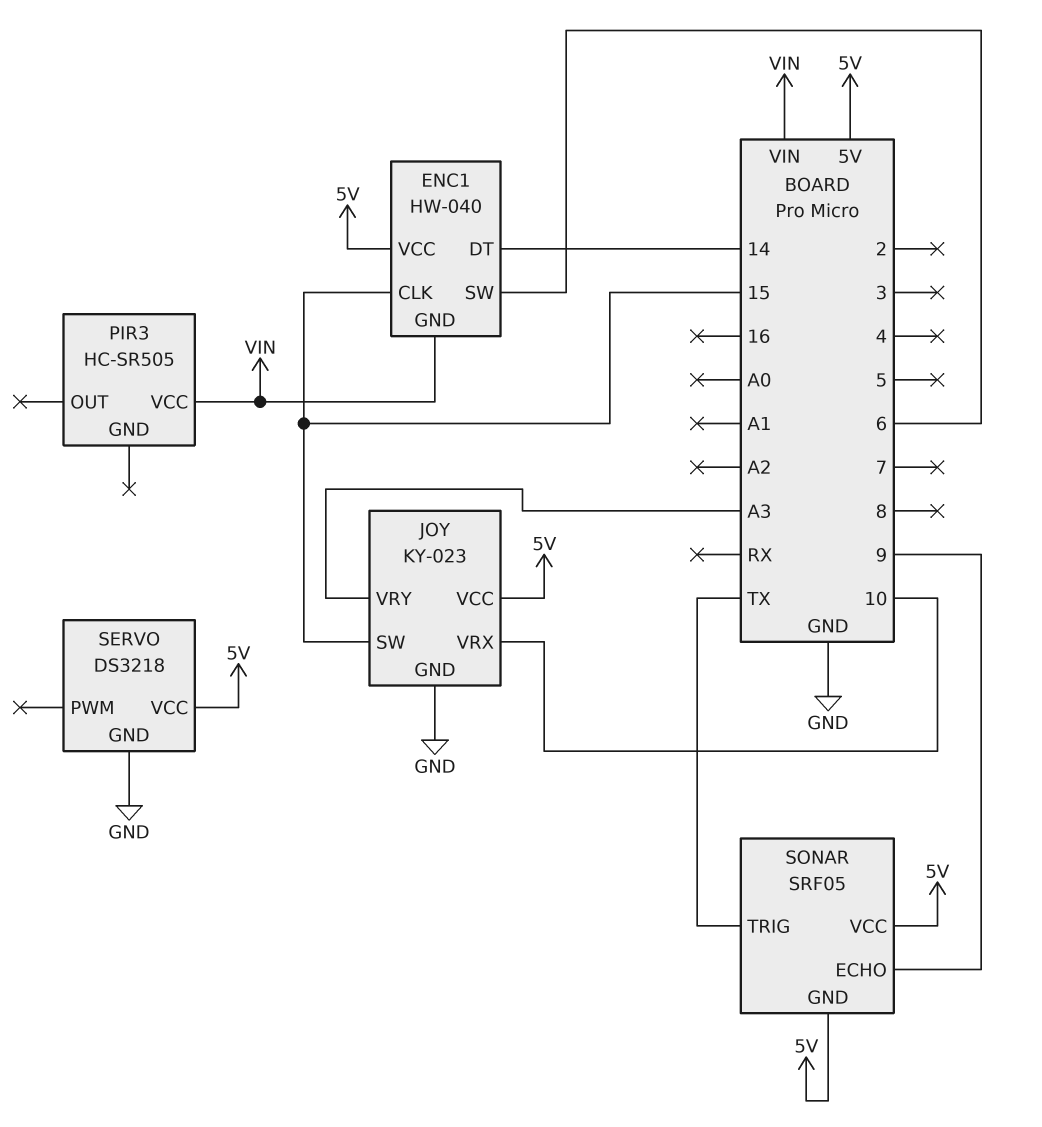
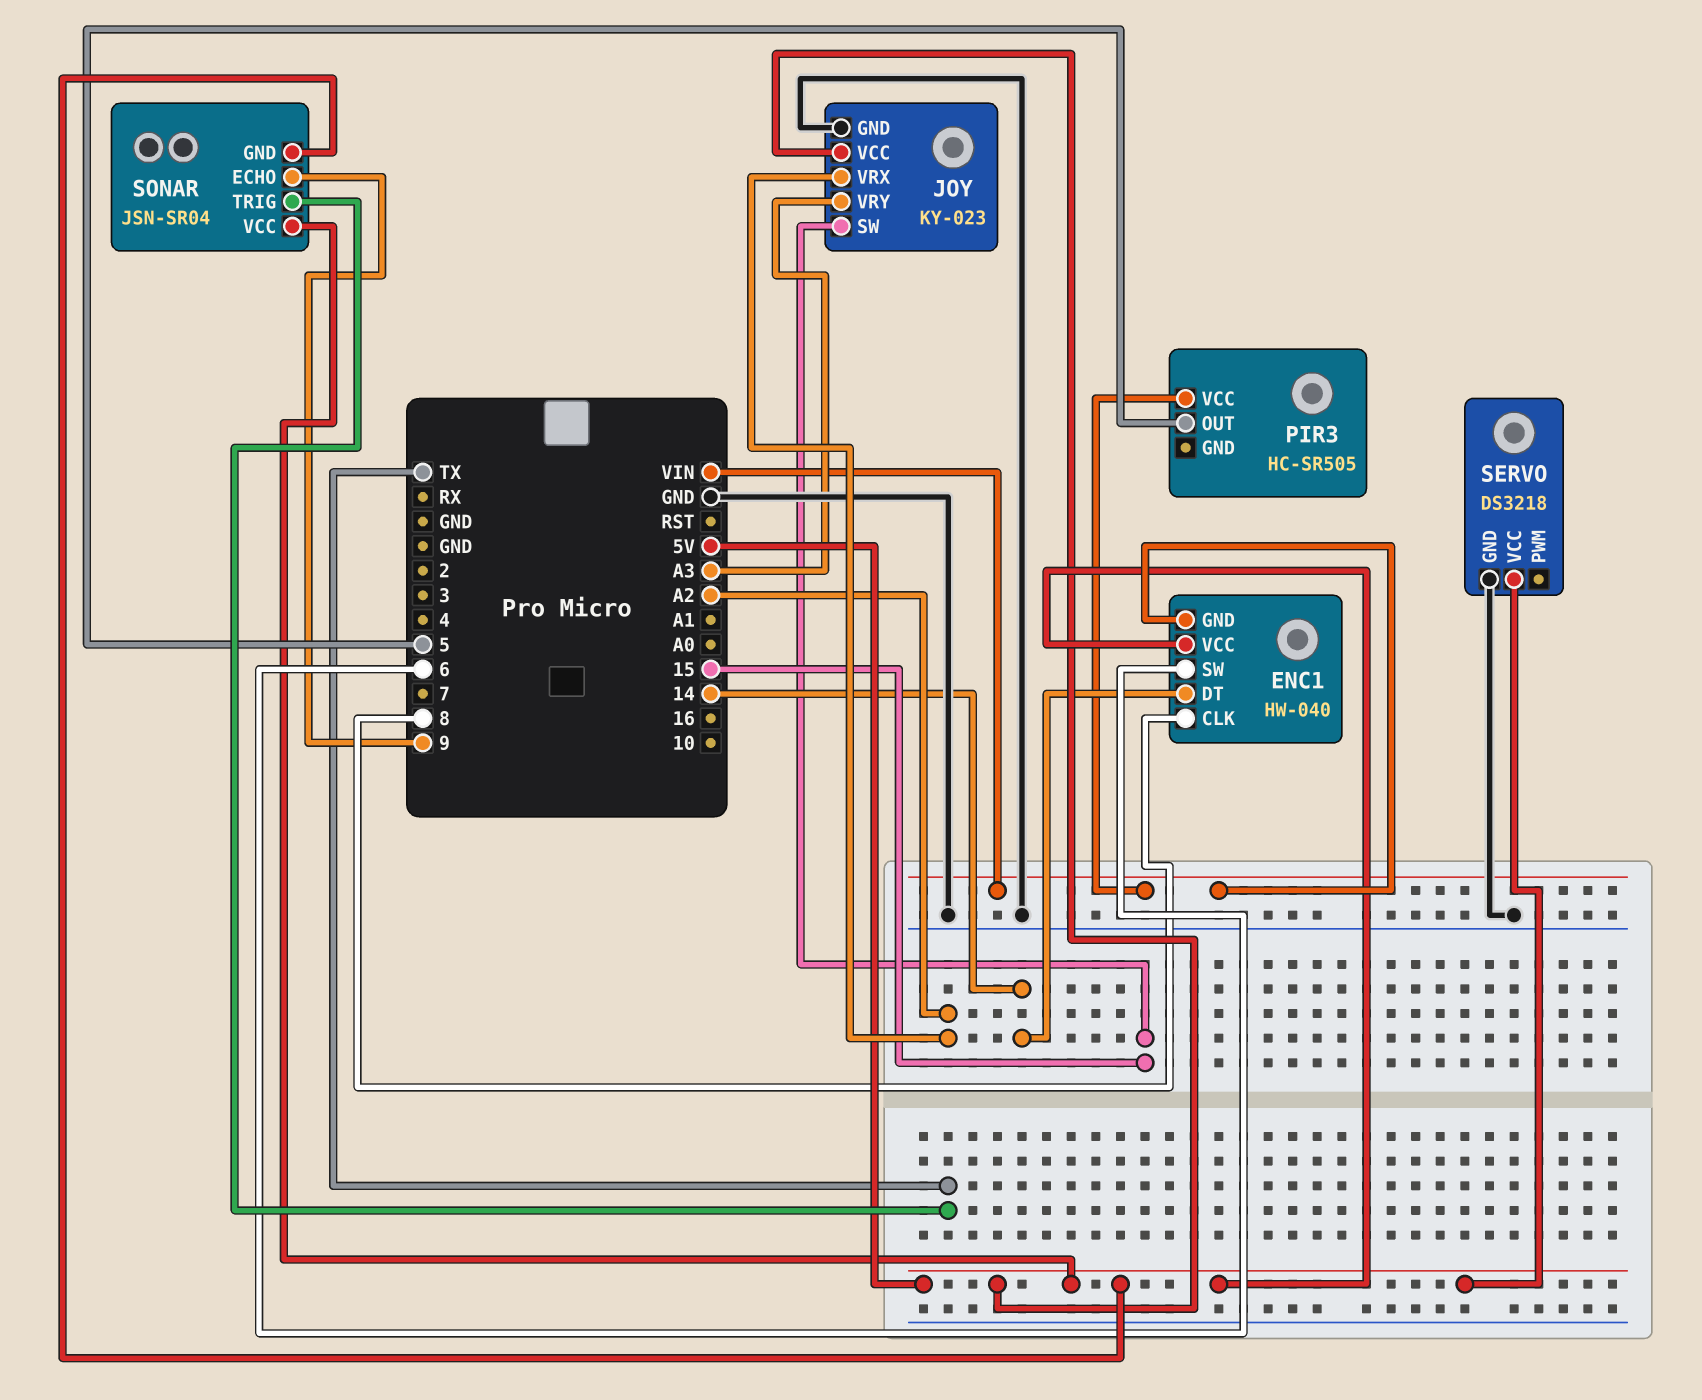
ENC1 pin CLK: 15 -> 8
JOY pin VRX: 10 -> A2
PIR3 pin OUT: none -> 5
SONAR: SRF05 -> JSN-SR04

